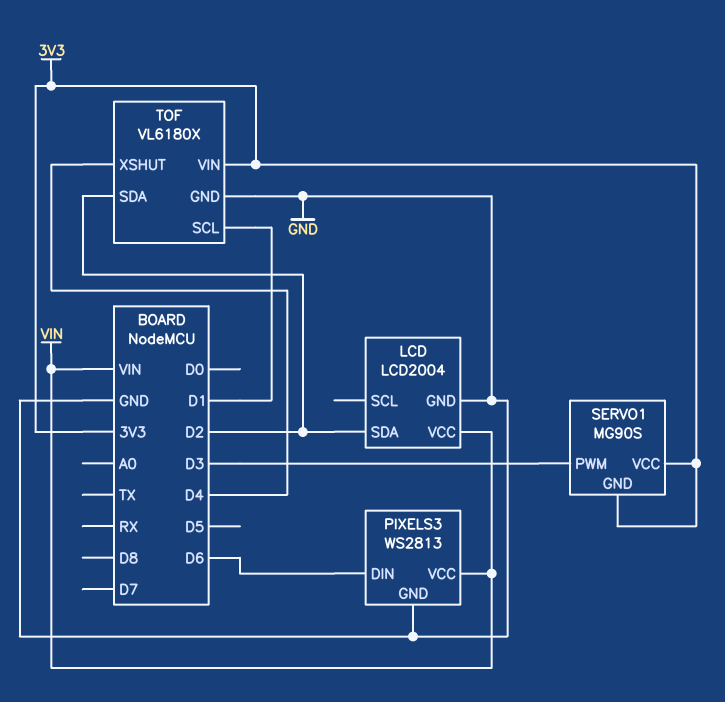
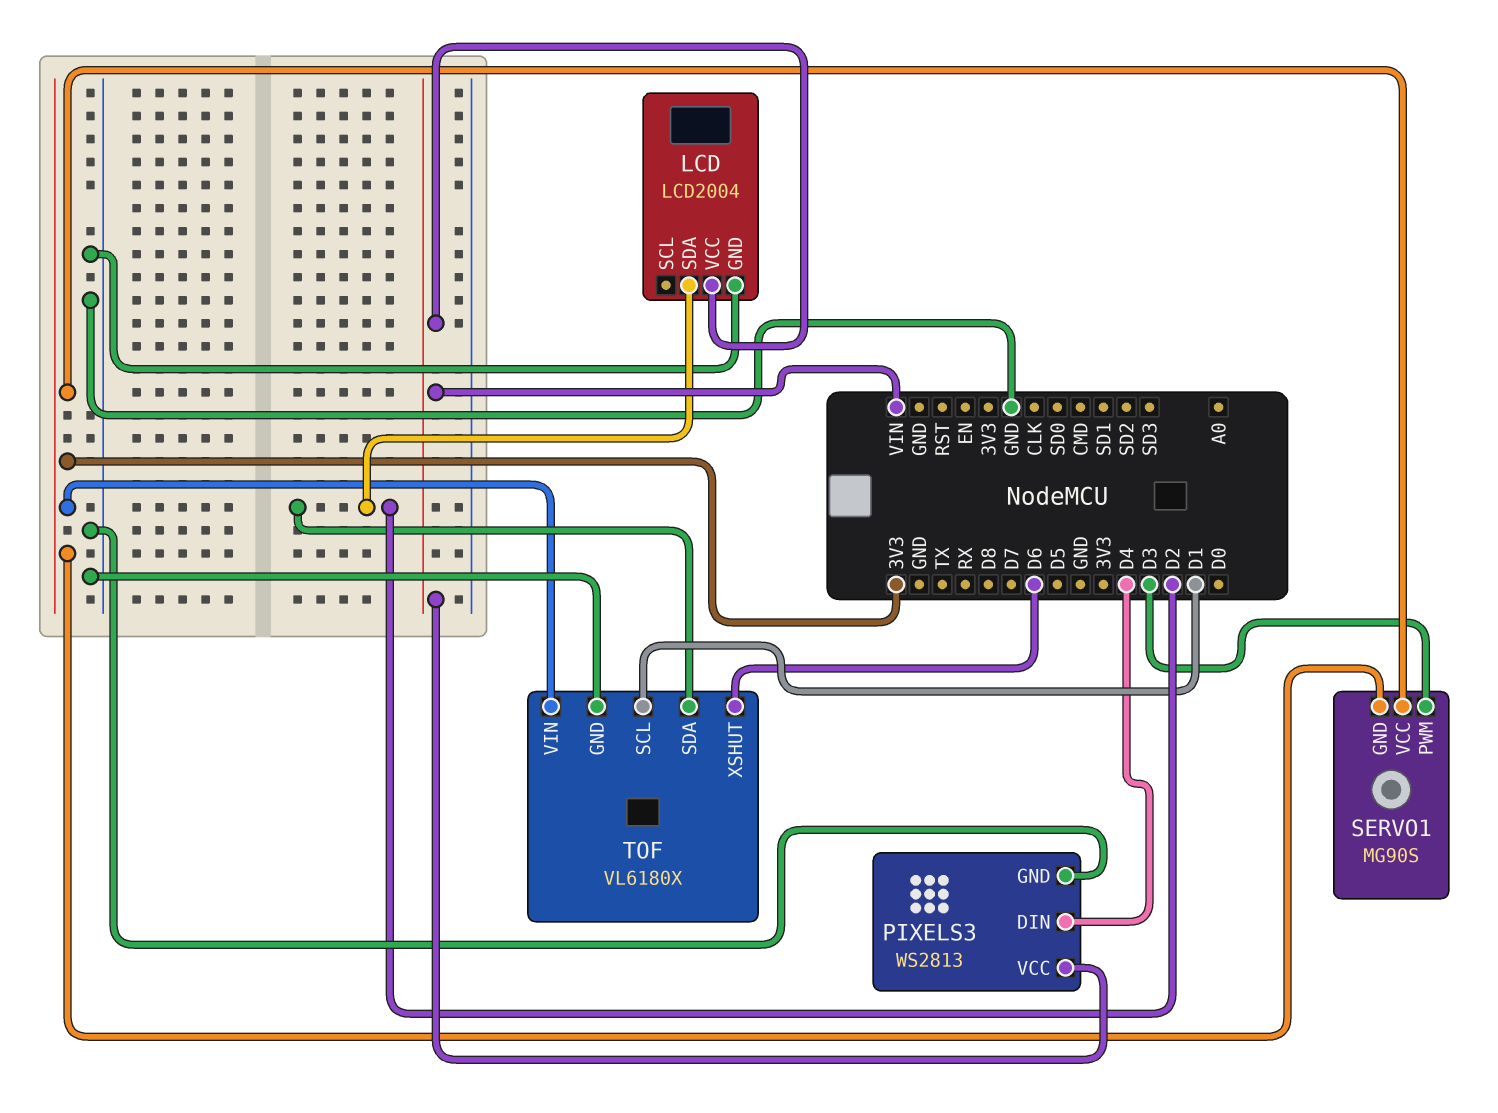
PIXELS3 pin DIN: D6 -> D4
TOF pin XSHUT: D4 -> D6

